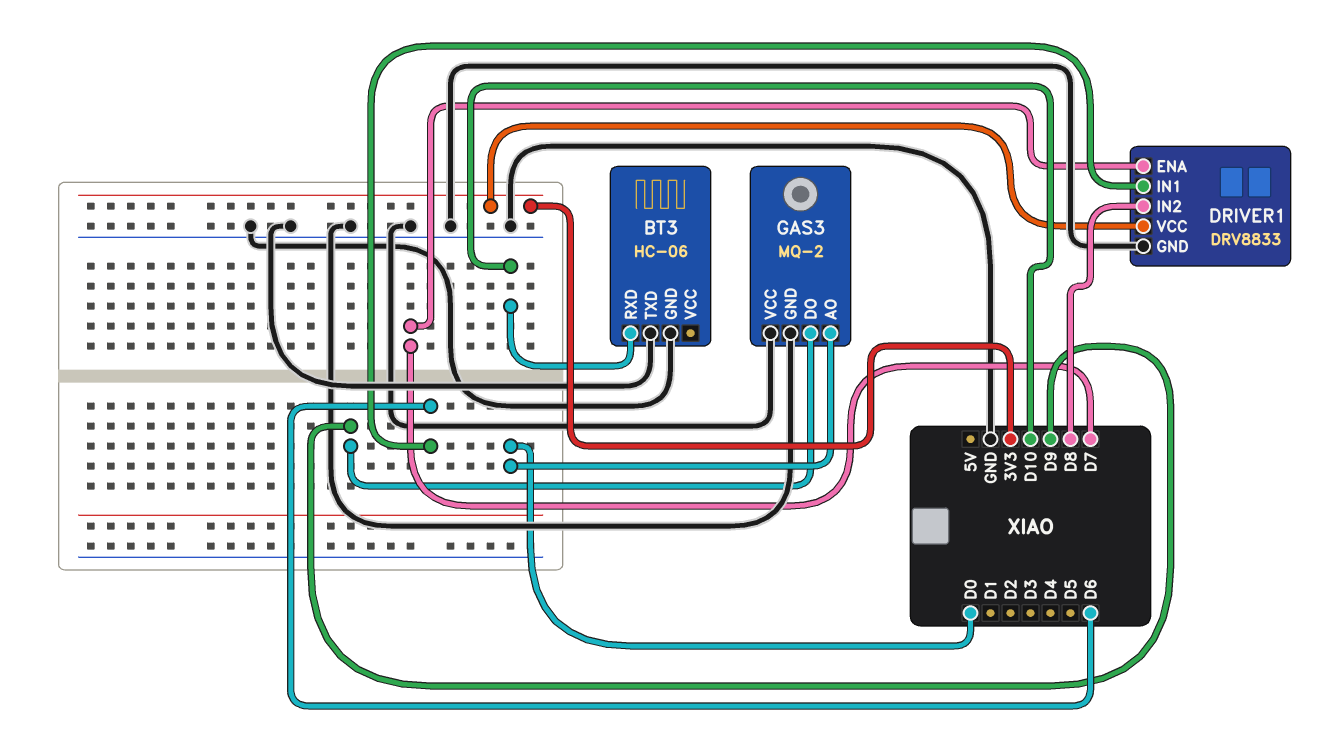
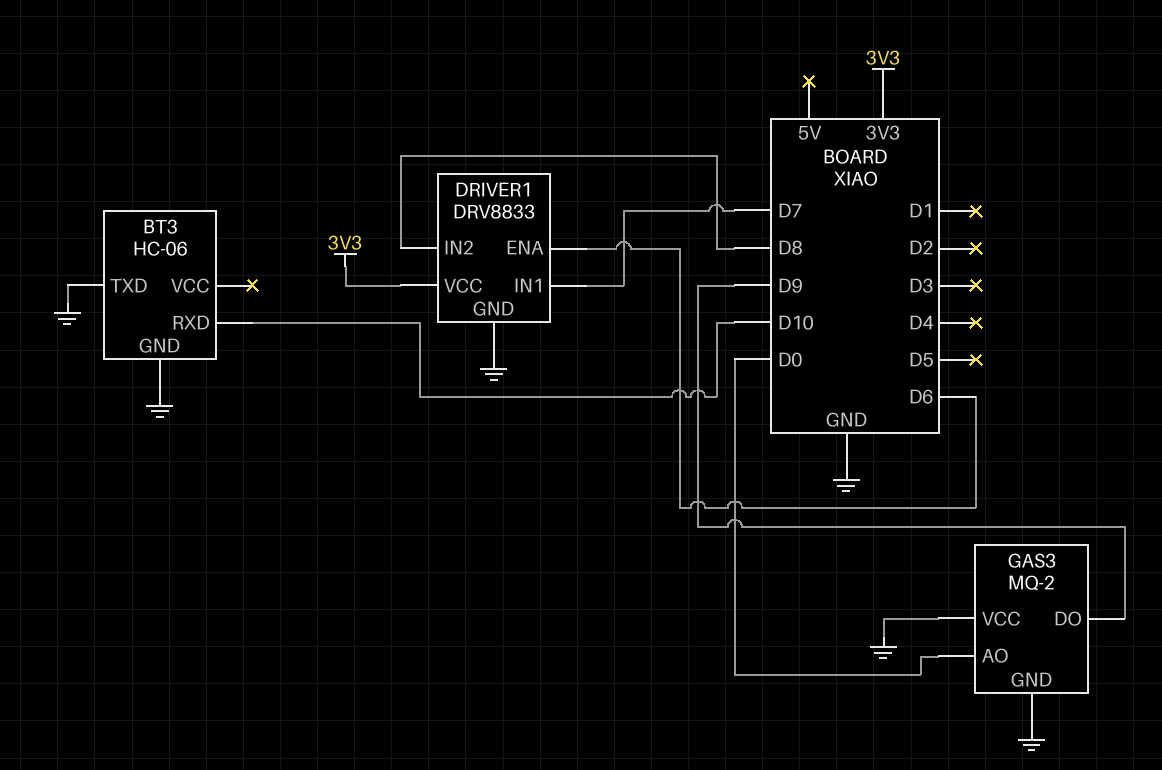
DRIVER1 pin ENA: D7 -> D6
DRIVER1 pin IN1: D6 -> D7

